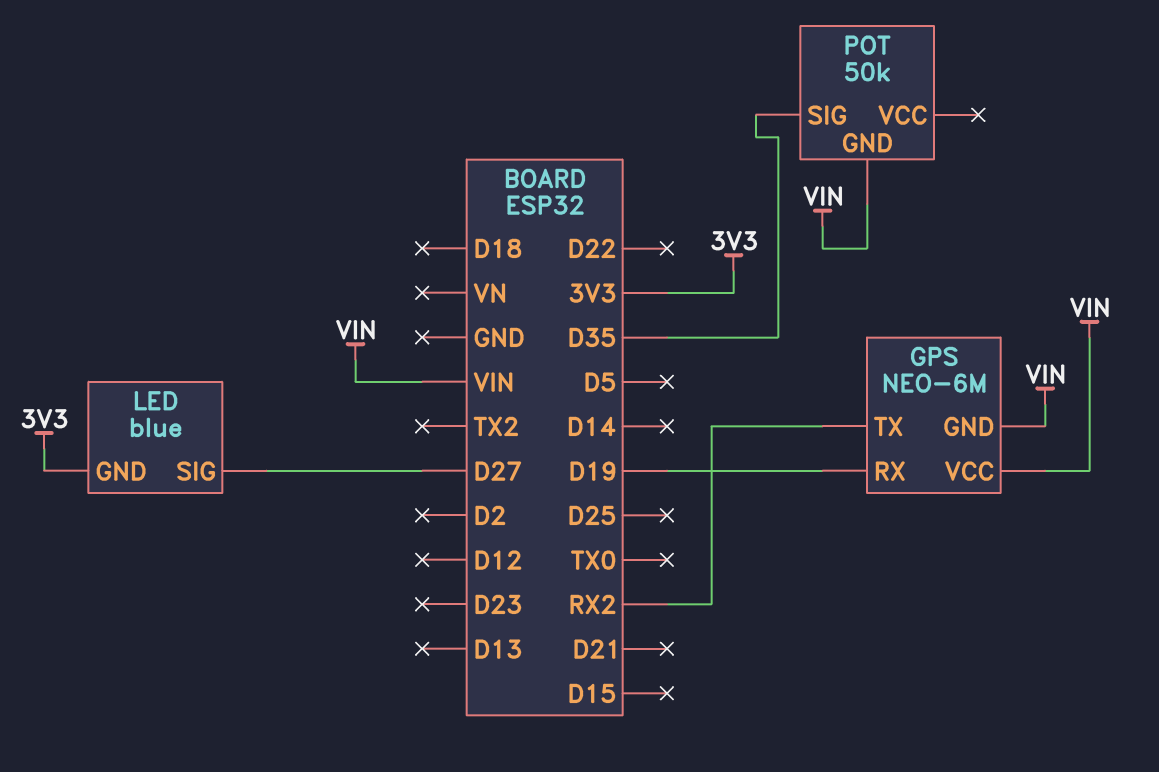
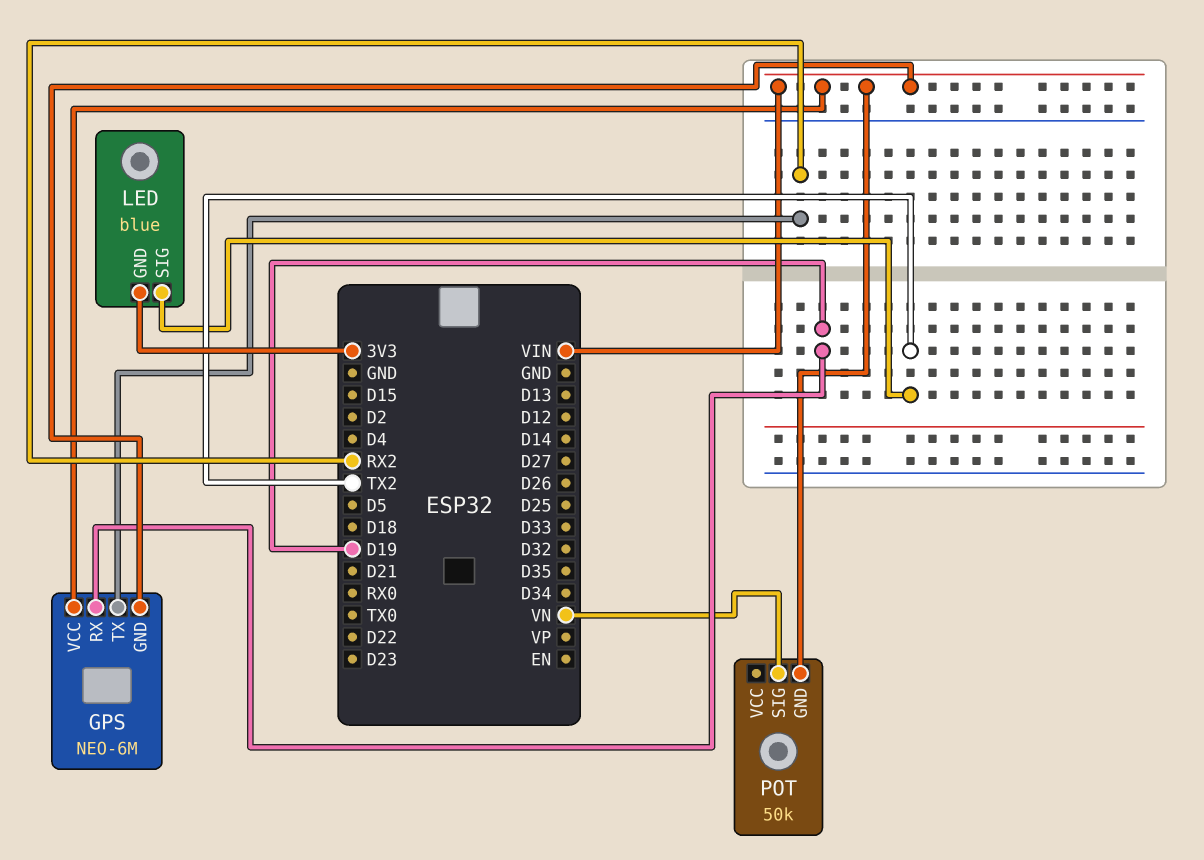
LED pin SIG: D27 -> TX2
POT pin SIG: D35 -> VN

